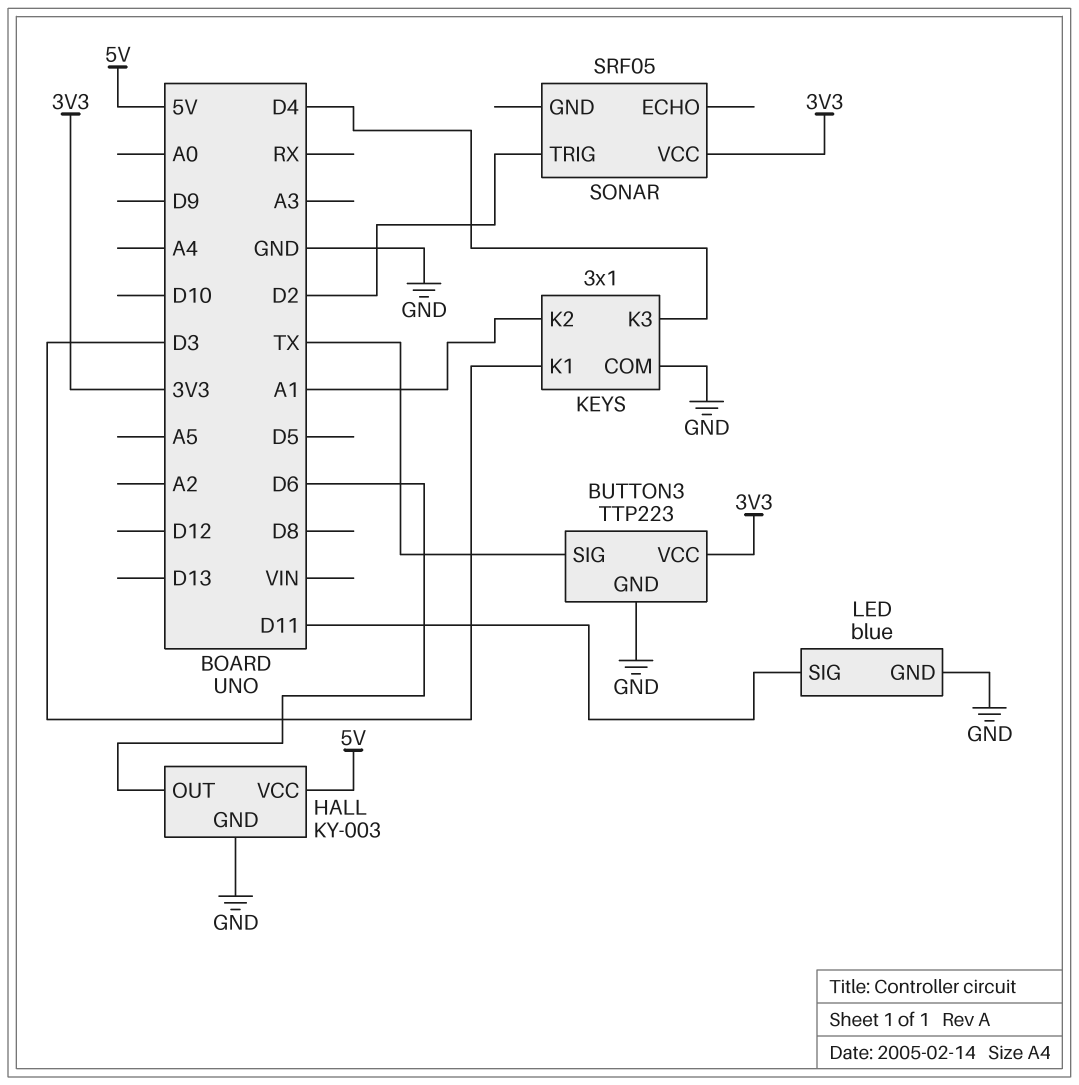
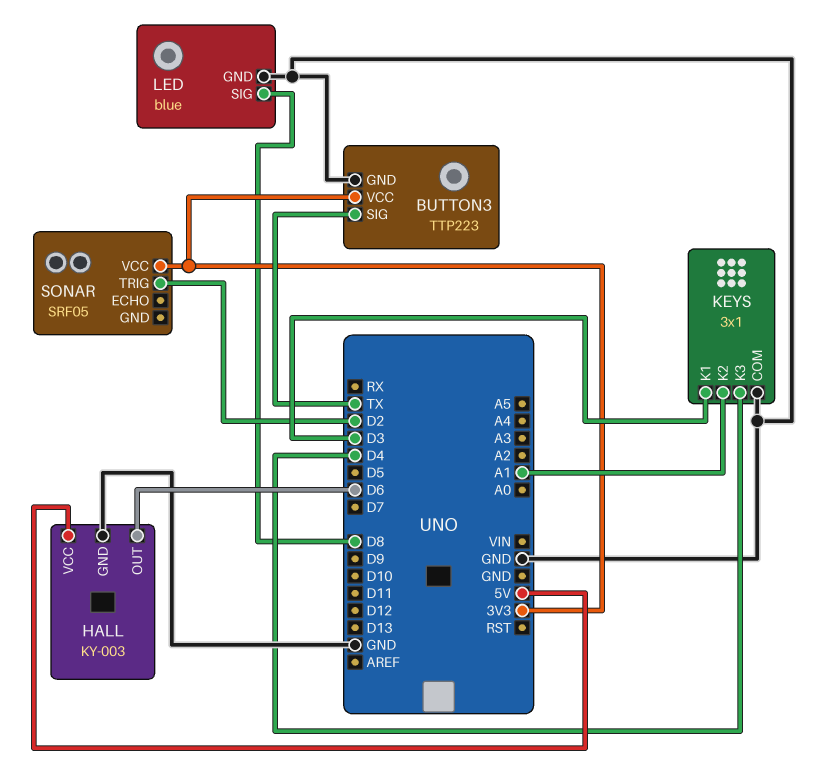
LED pin SIG: D11 -> D8

